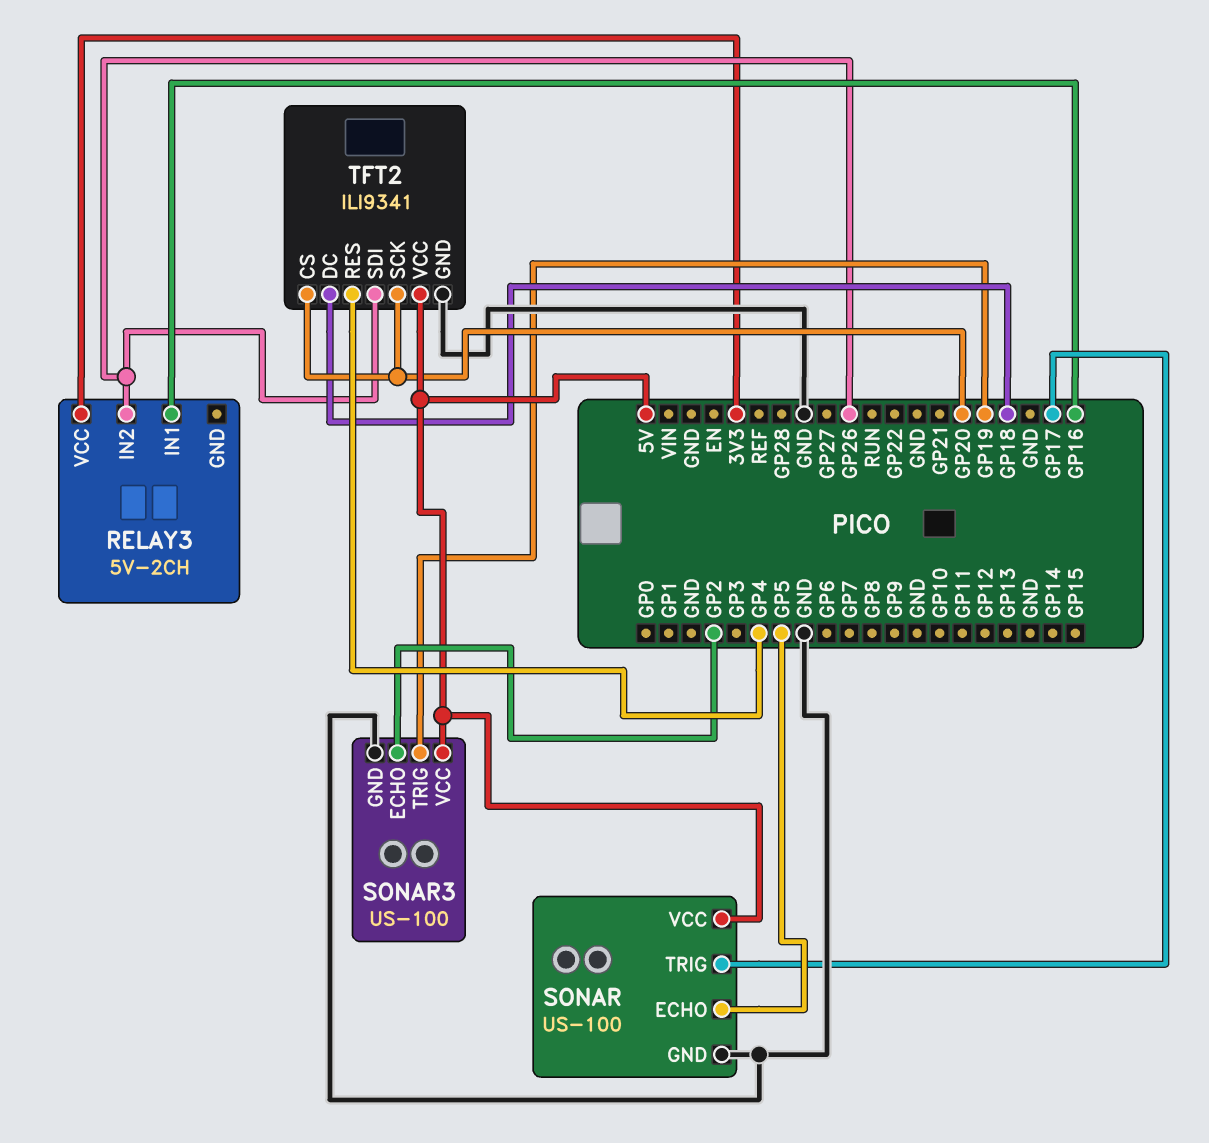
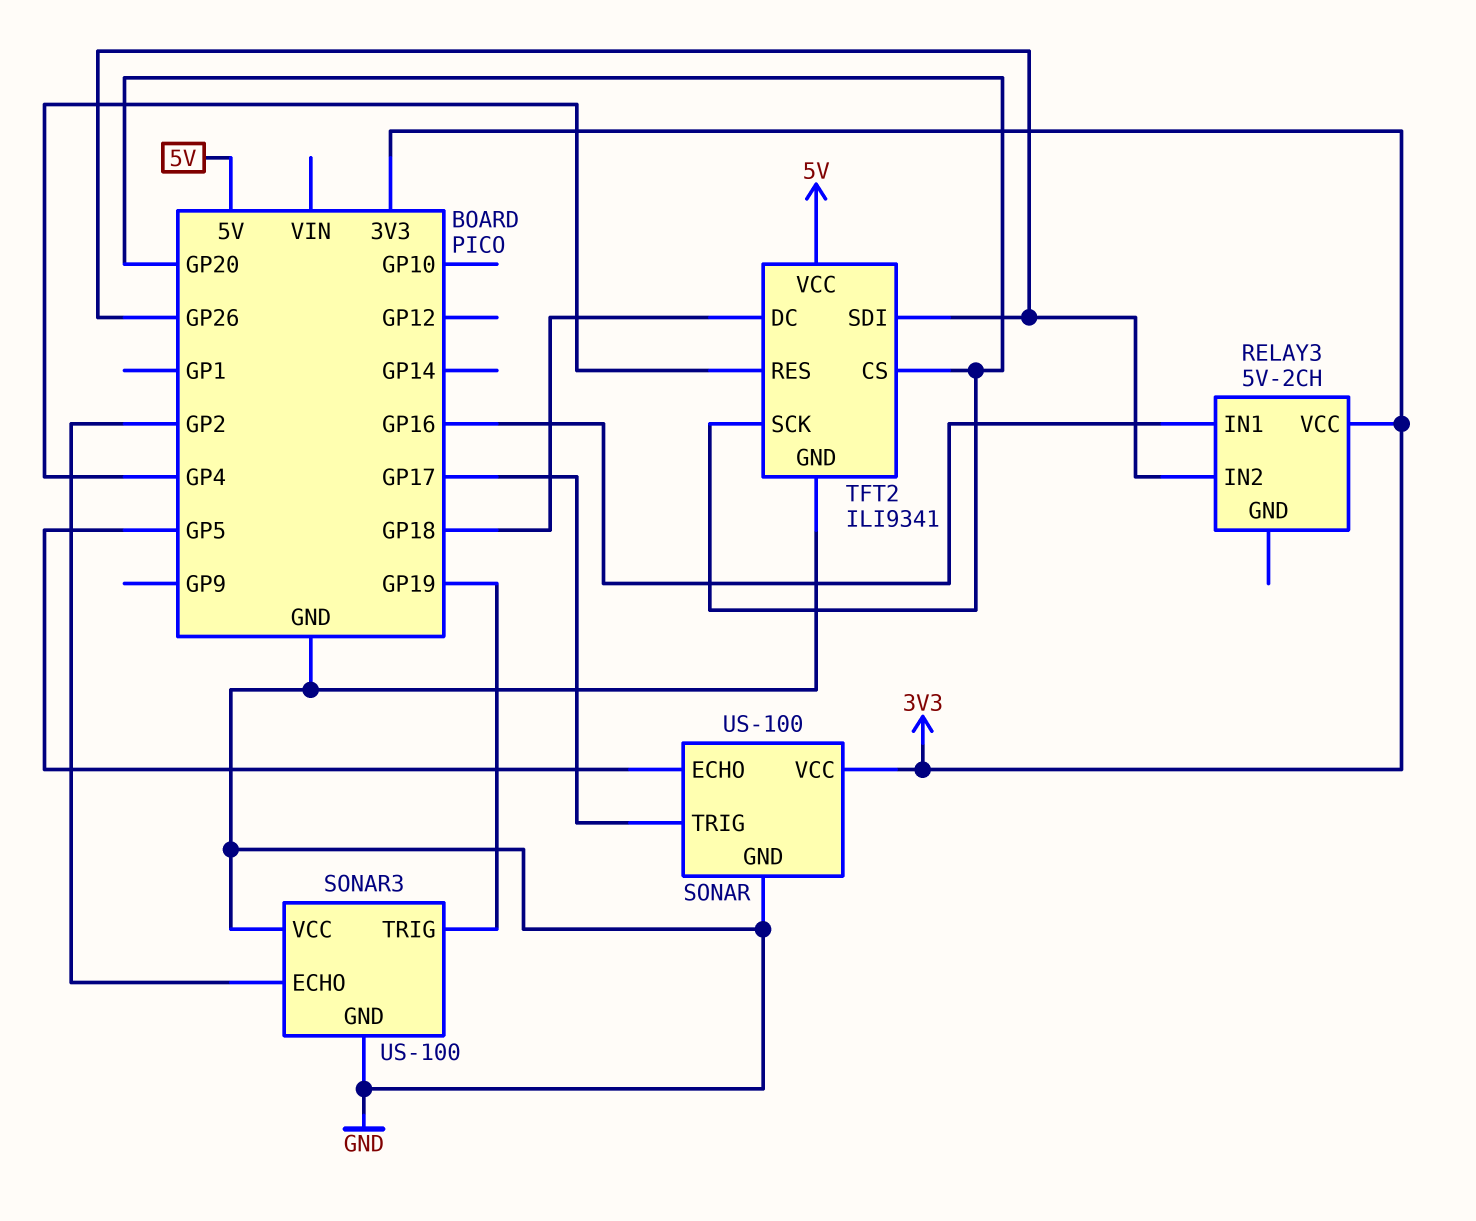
SONAR pin VCC: 5V -> 3V3
SONAR3 pin VCC: 5V -> GND

